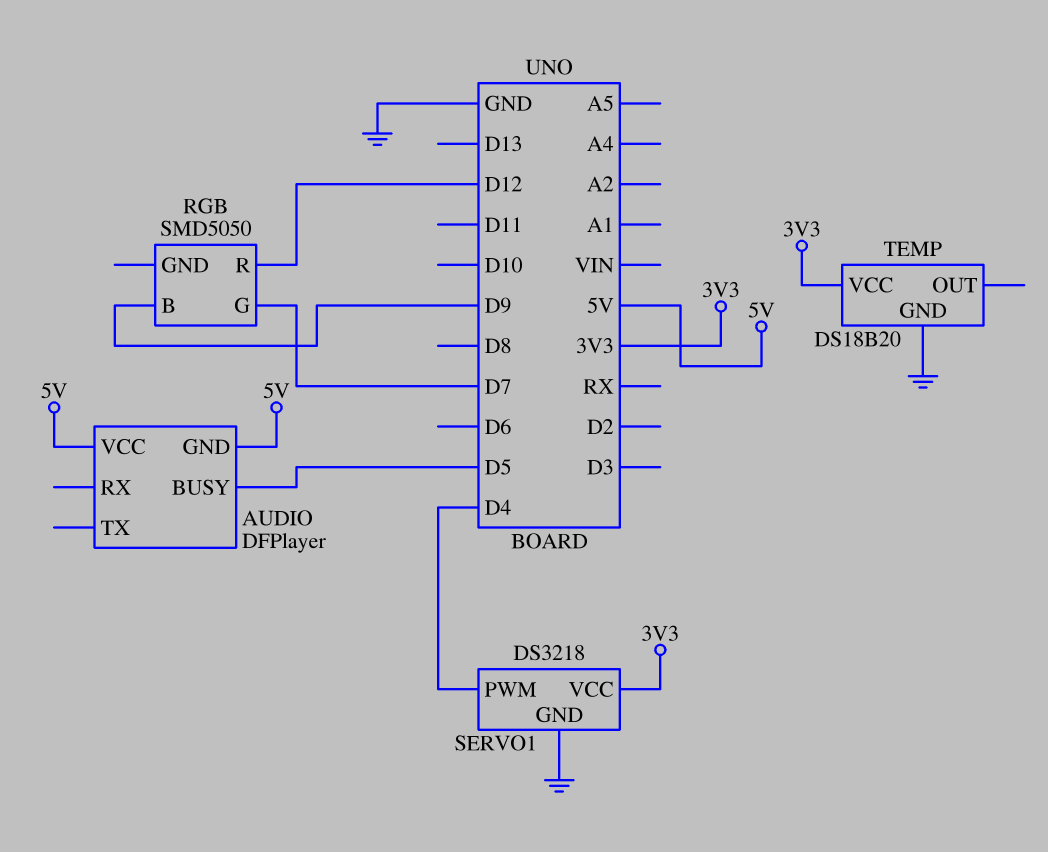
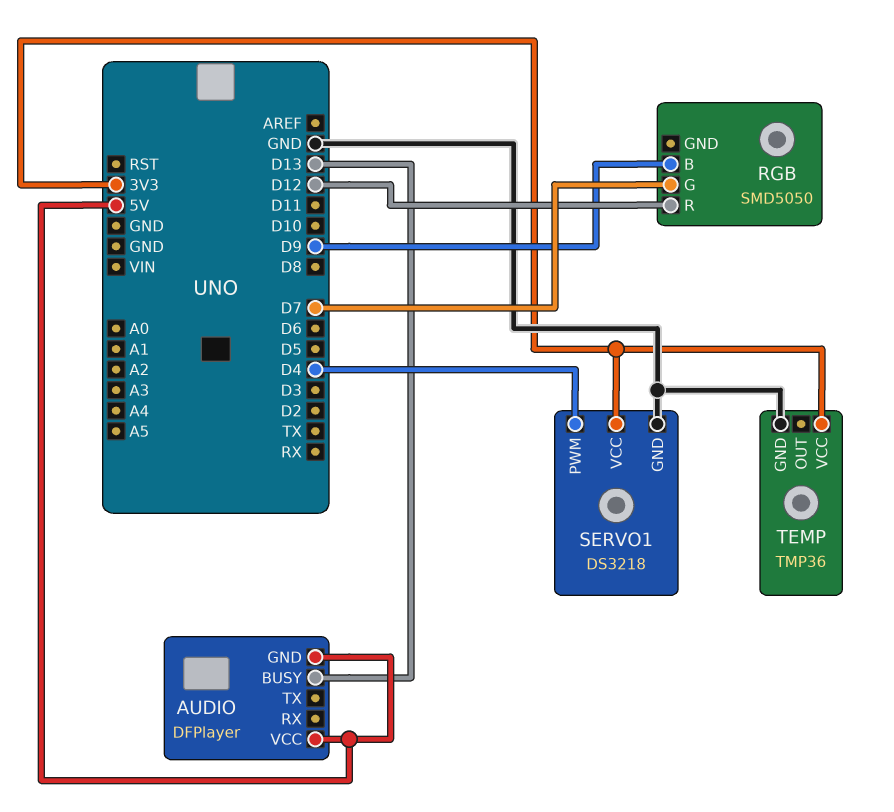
AUDIO pin BUSY: D5 -> D13
TEMP: DS18B20 -> TMP36

